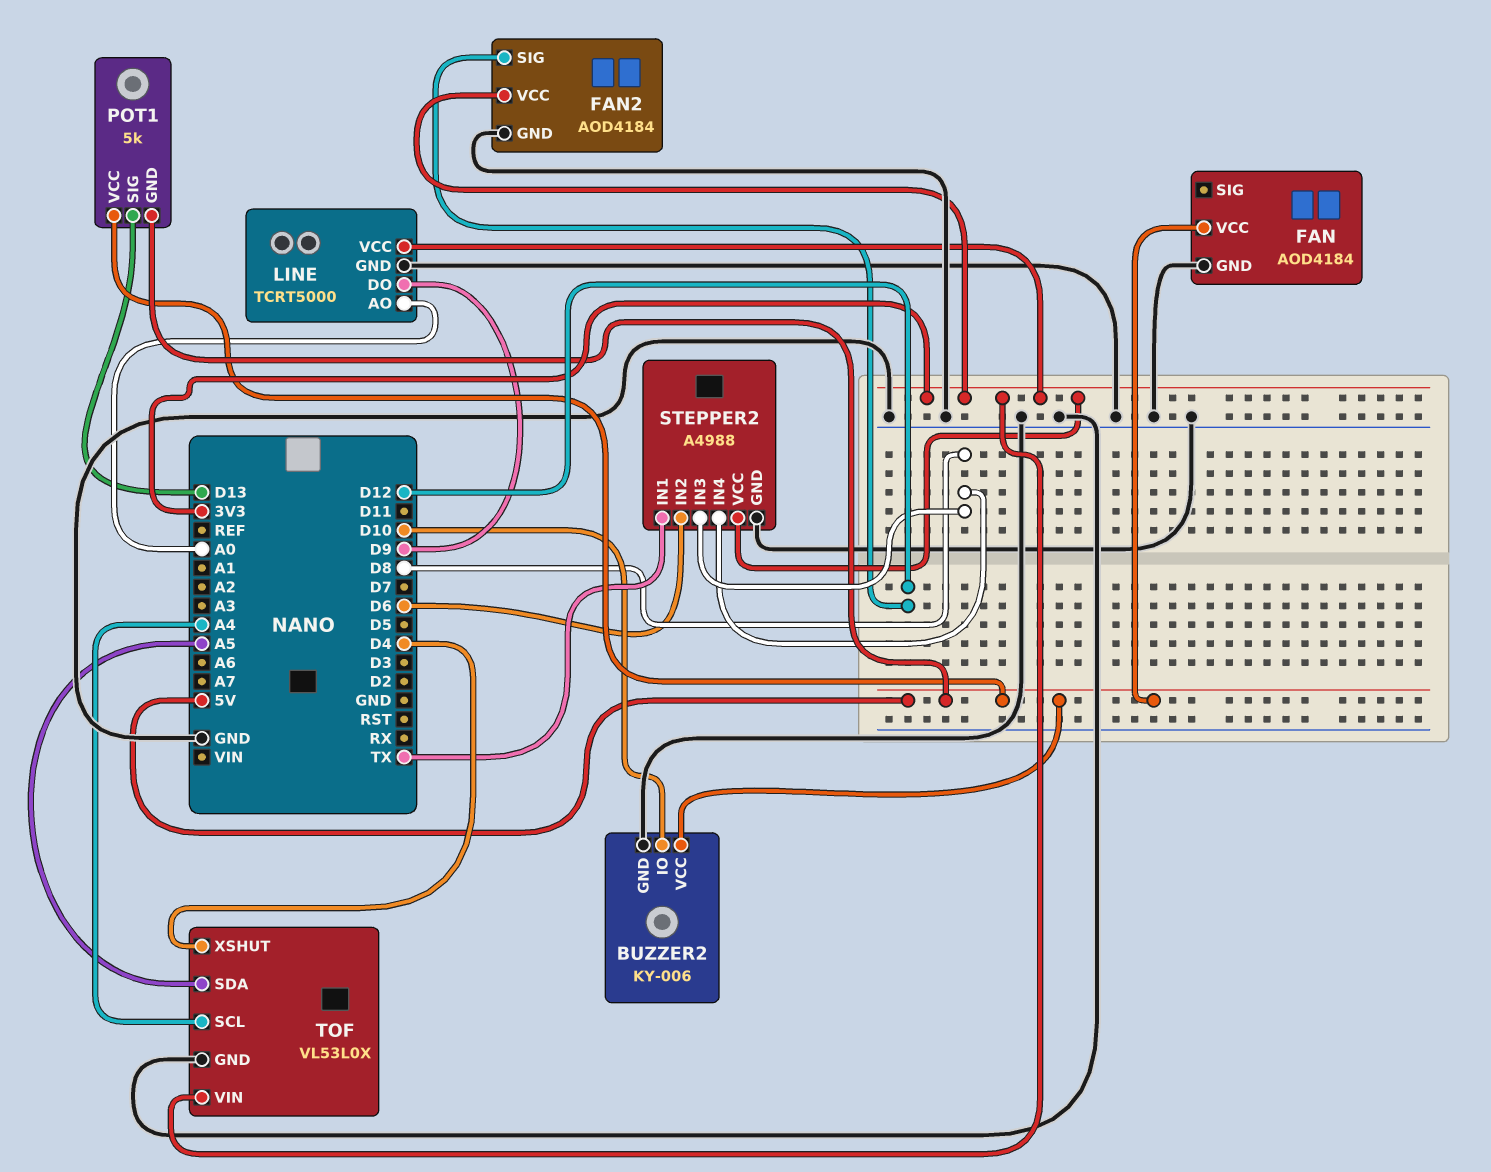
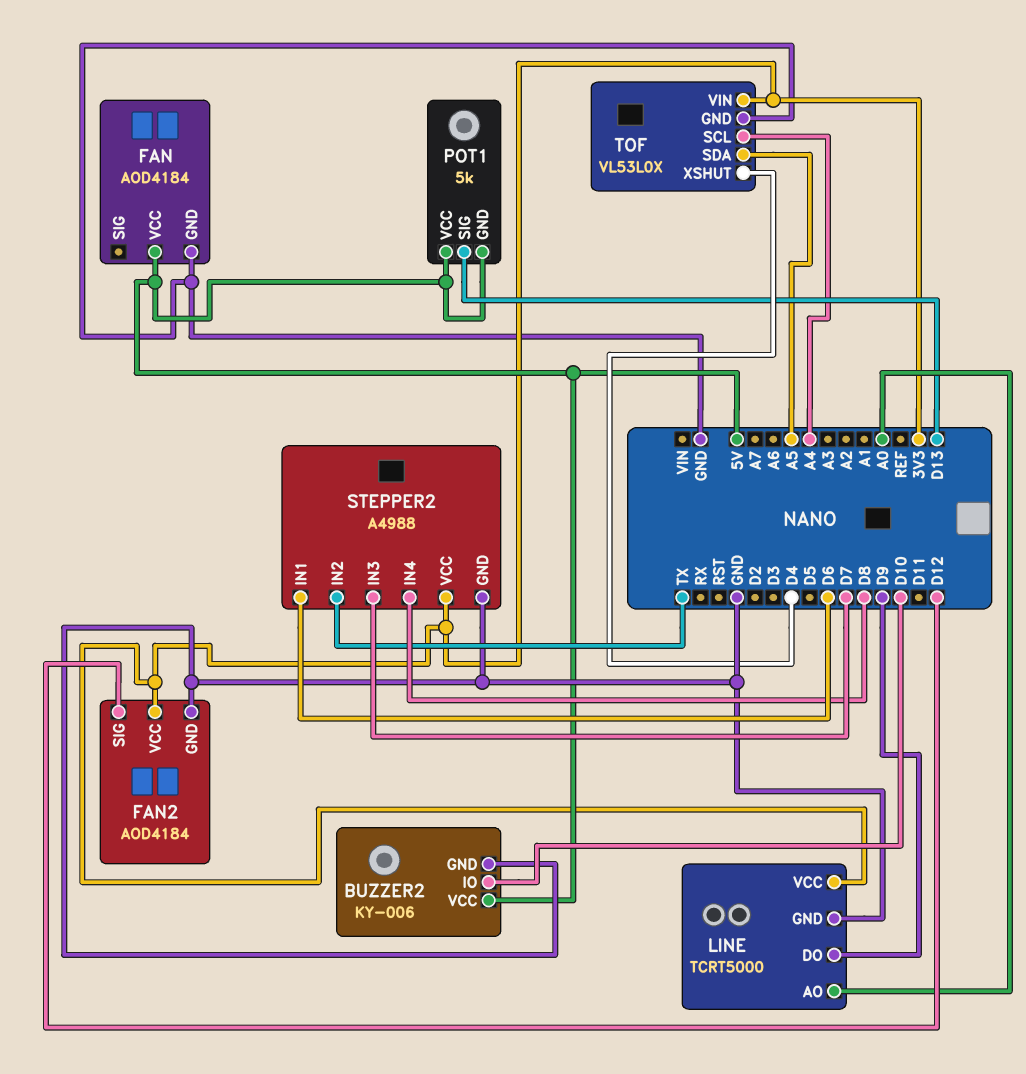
STEPPER2 pin IN1: TX -> D6
STEPPER2 pin IN2: D6 -> TX
STEPPER2 pin IN3: D8 -> D7

